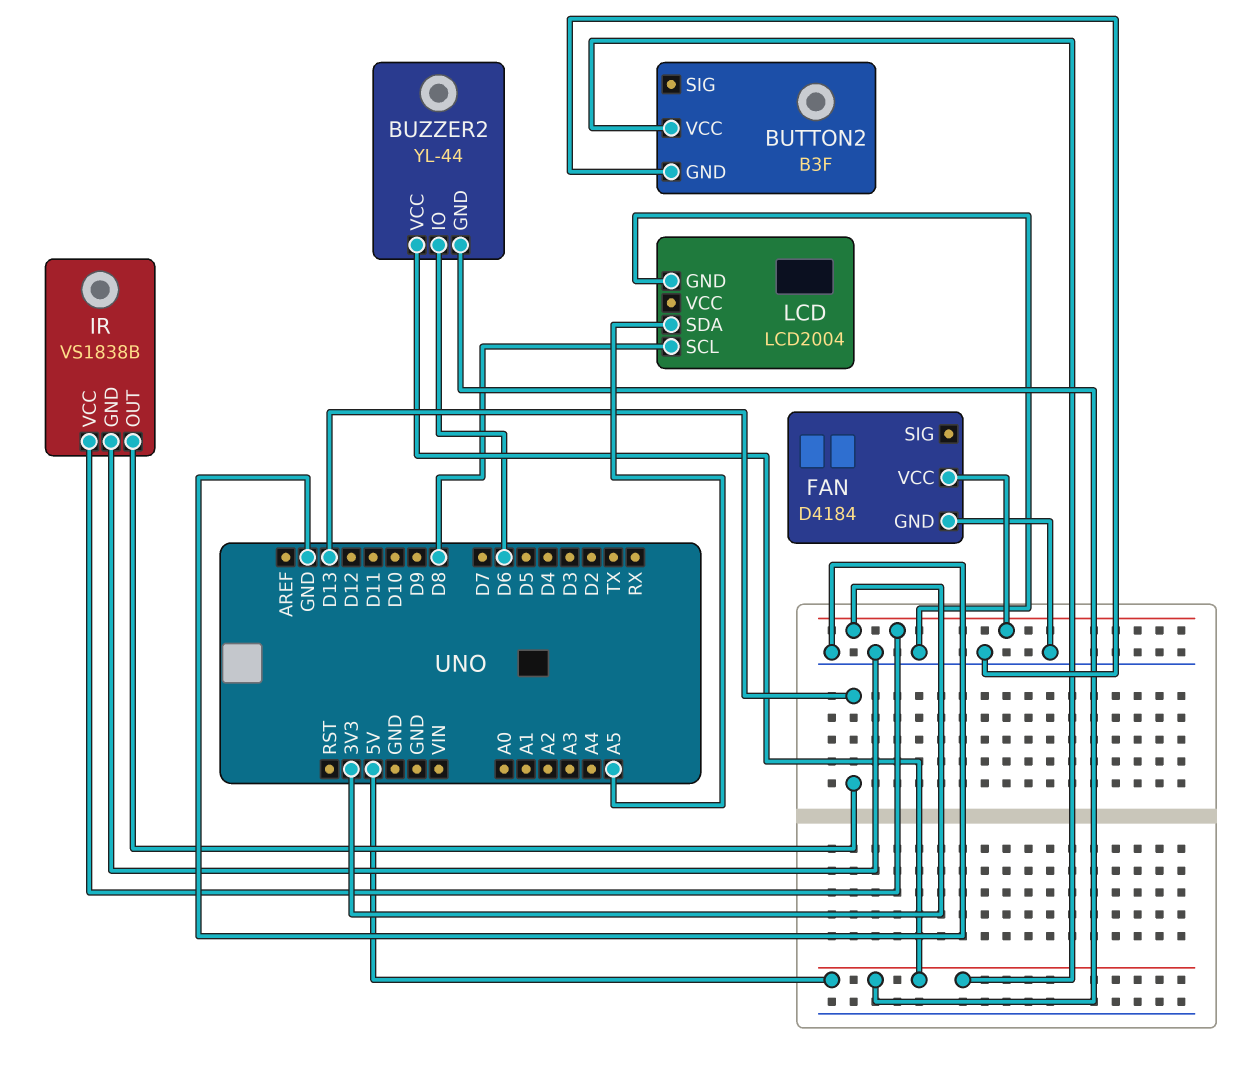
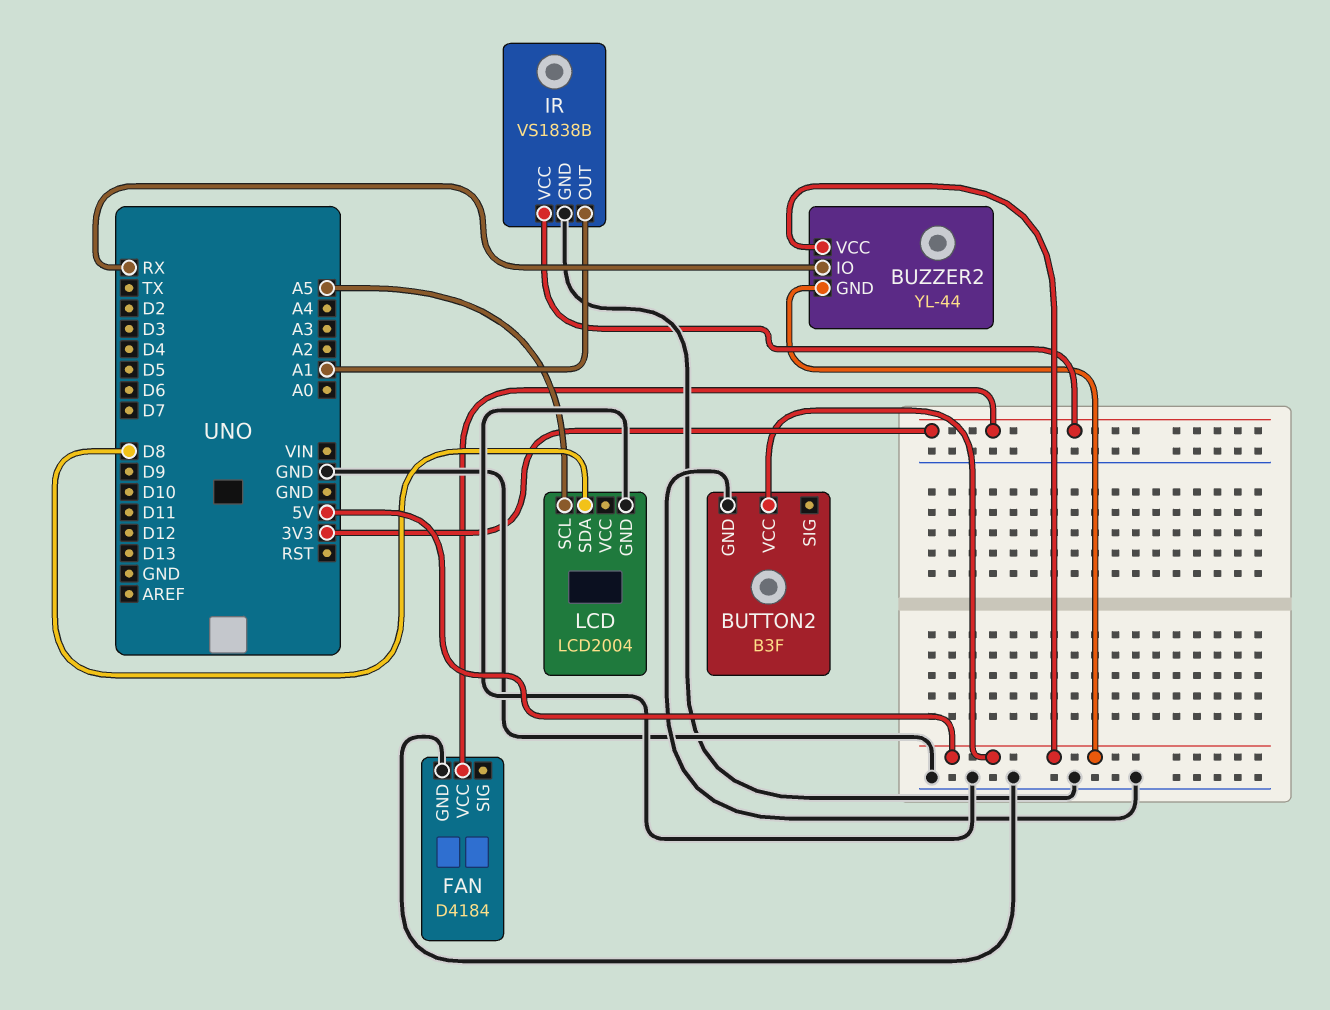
BUZZER2 pin IO: D6 -> RX
IR pin OUT: D13 -> A1
LCD pin SCL: D8 -> A5
LCD pin SDA: A5 -> D8

